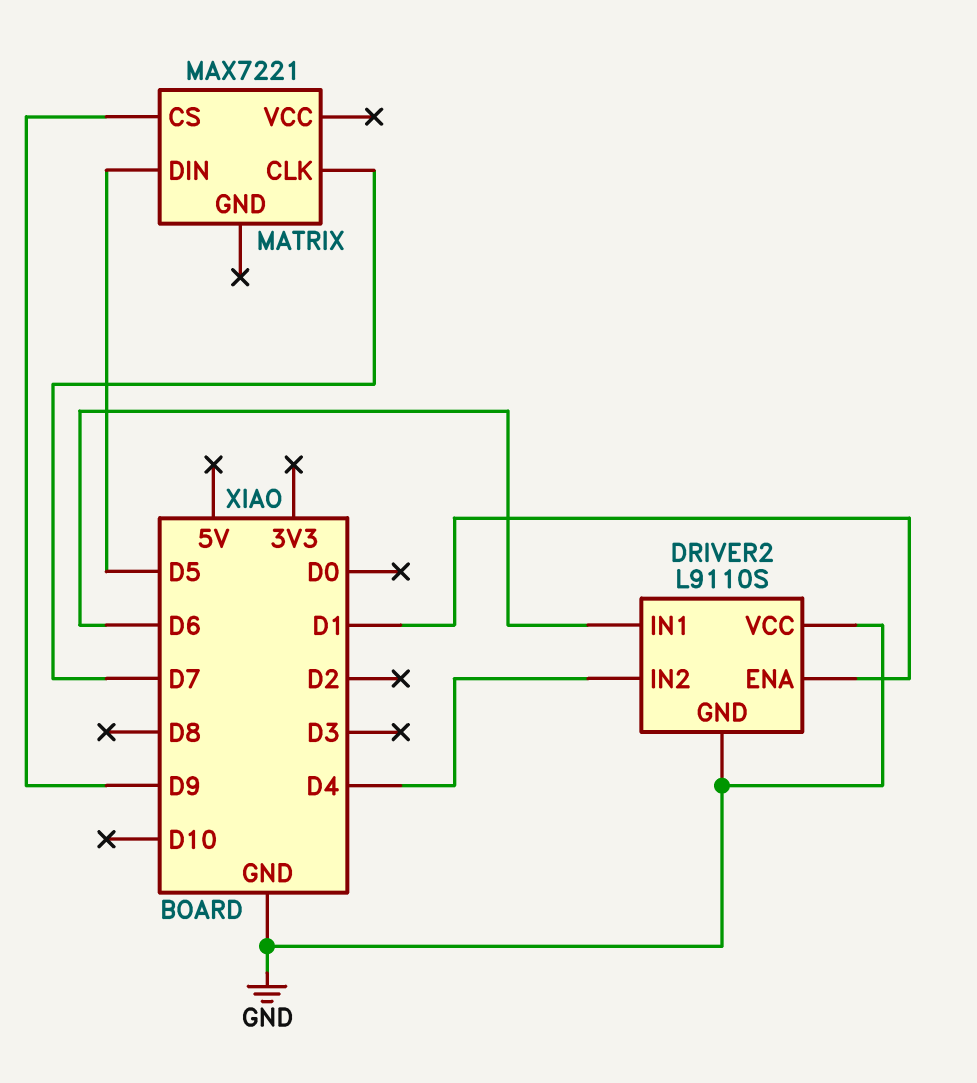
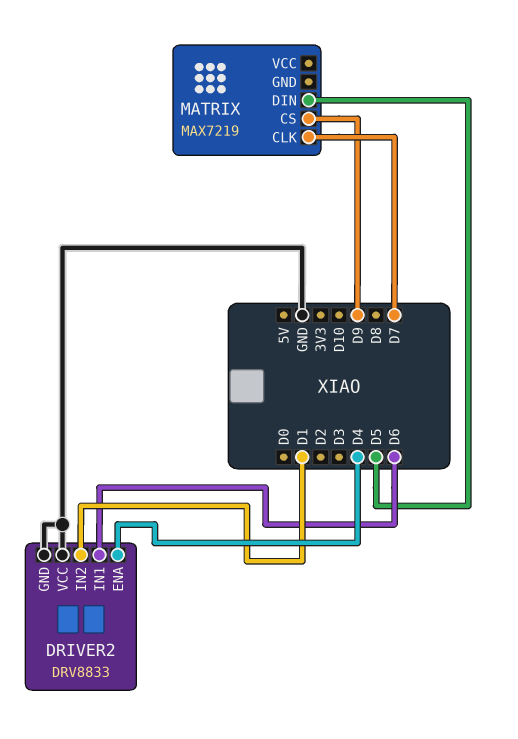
DRIVER2: L9110S -> DRV8833
DRIVER2 pin ENA: D1 -> D4
DRIVER2 pin IN2: D4 -> D1
MATRIX: MAX7221 -> MAX7219

